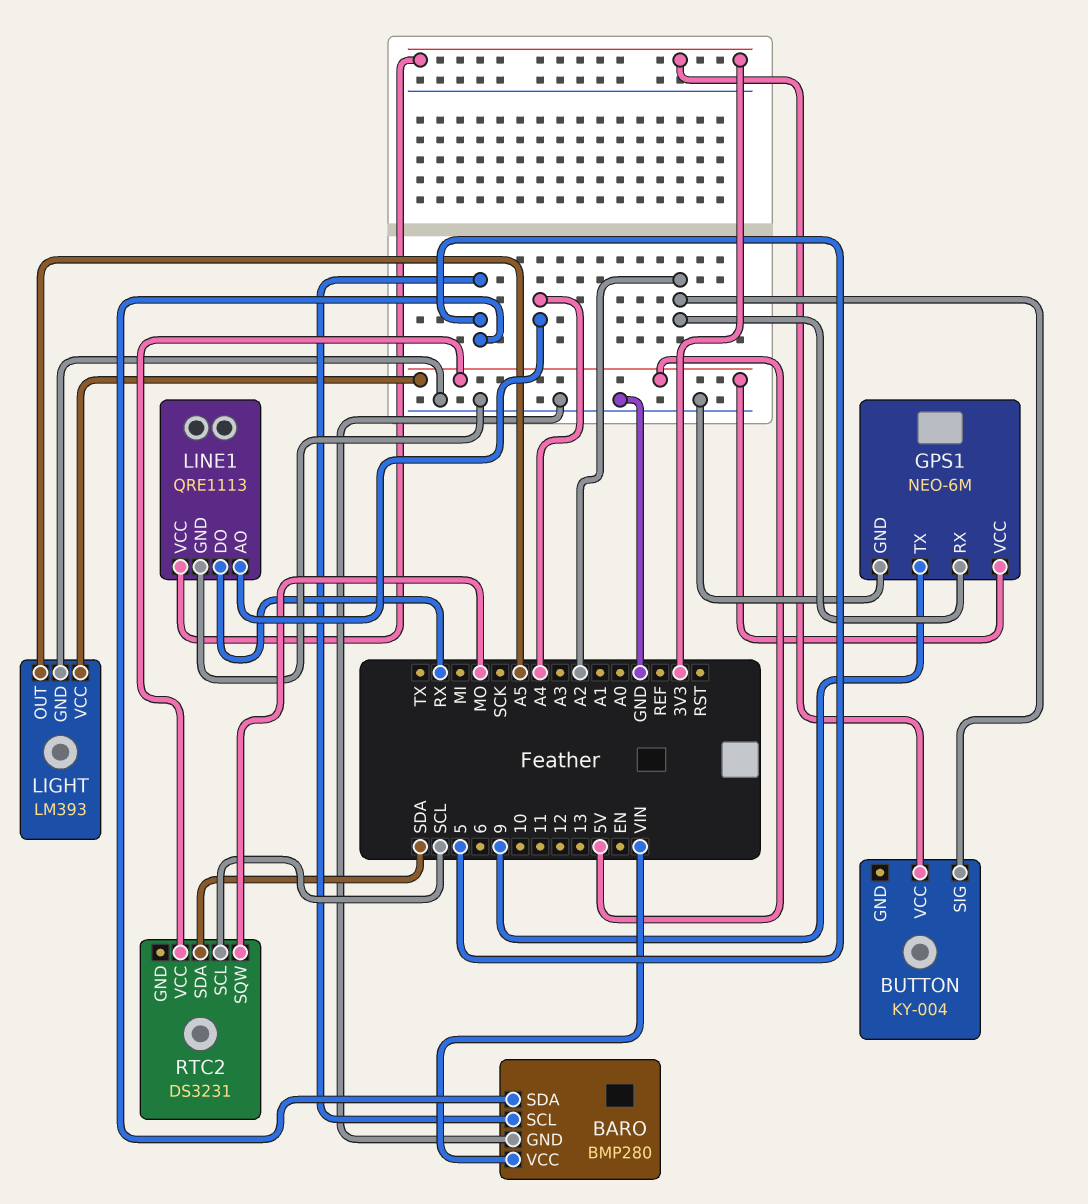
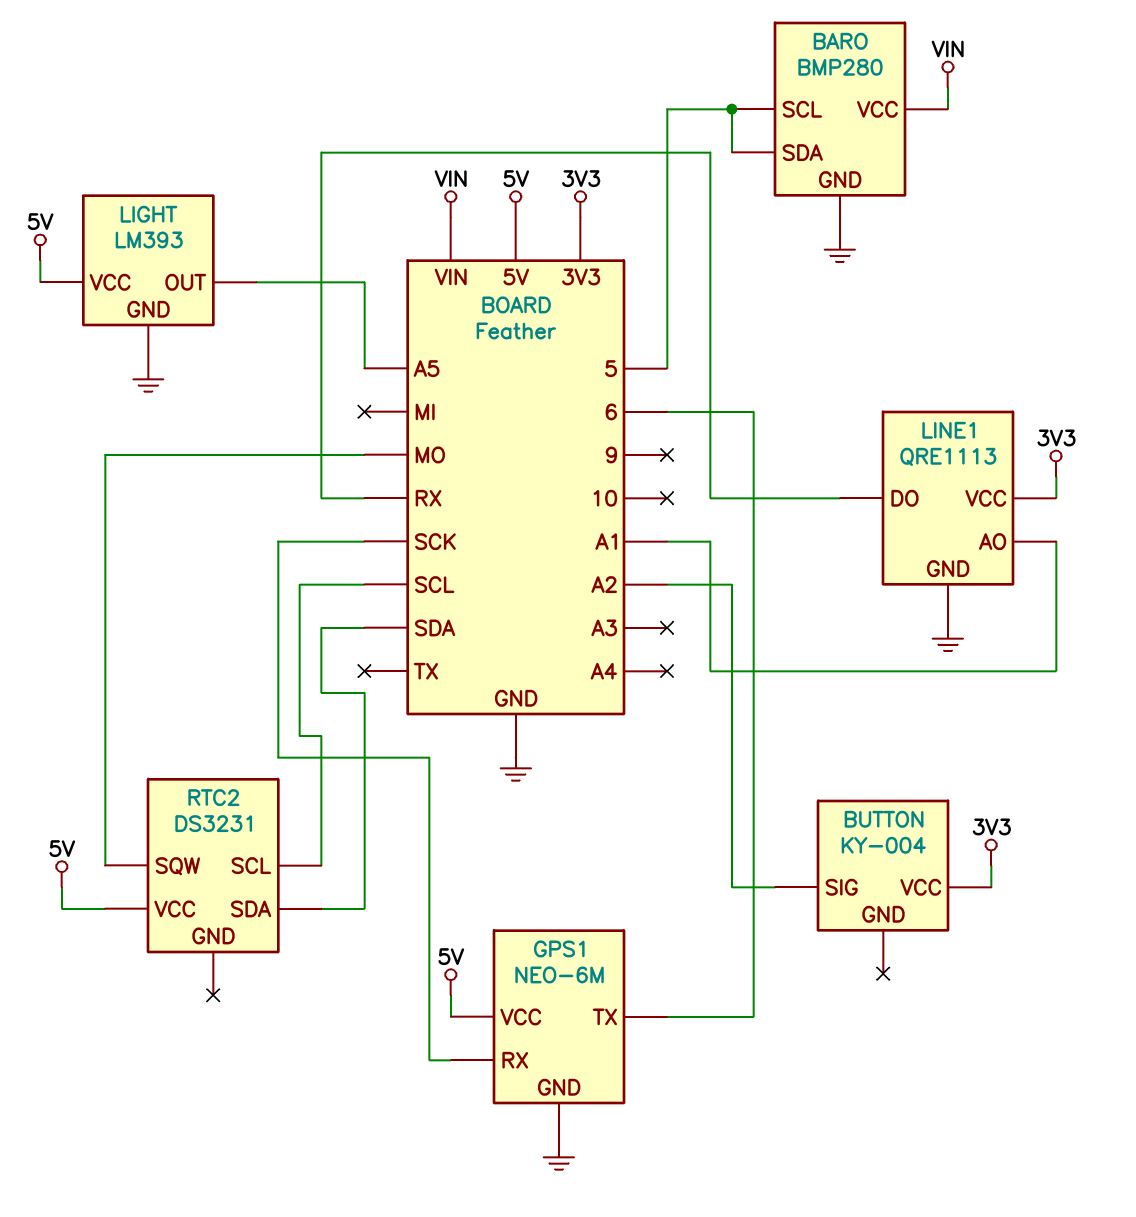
GPS1 pin RX: A2 -> SCK
GPS1 pin TX: 9 -> 6
LINE1 pin AO: A4 -> A1

